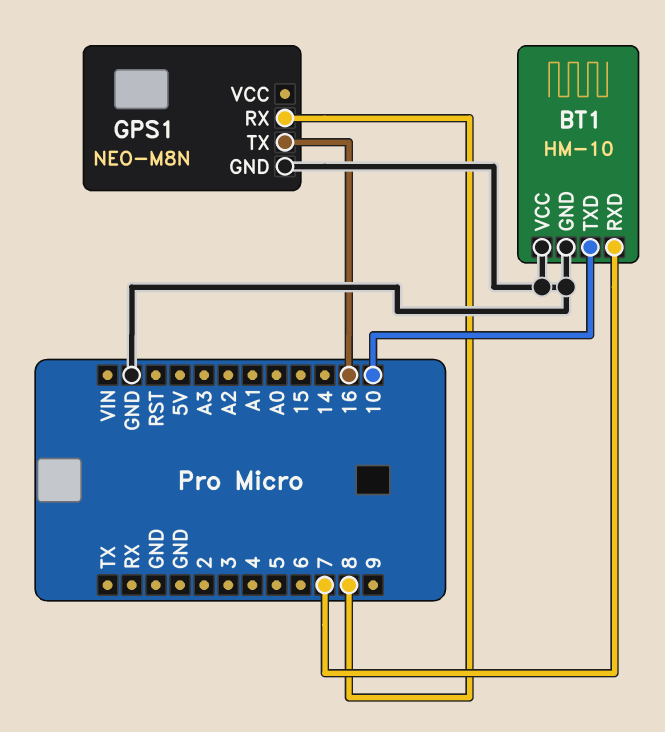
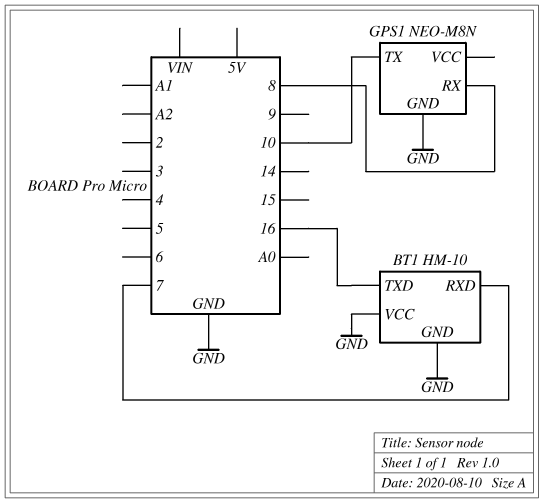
BT1 pin TXD: 10 -> 16
GPS1 pin TX: 16 -> 10

